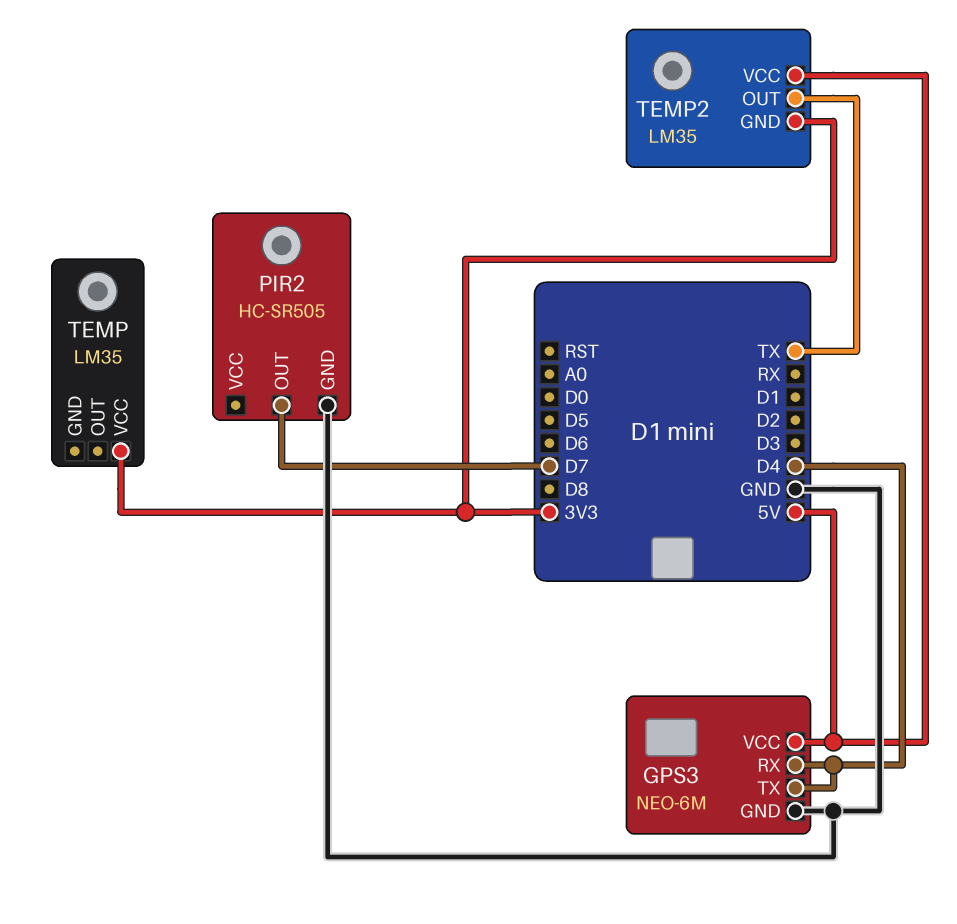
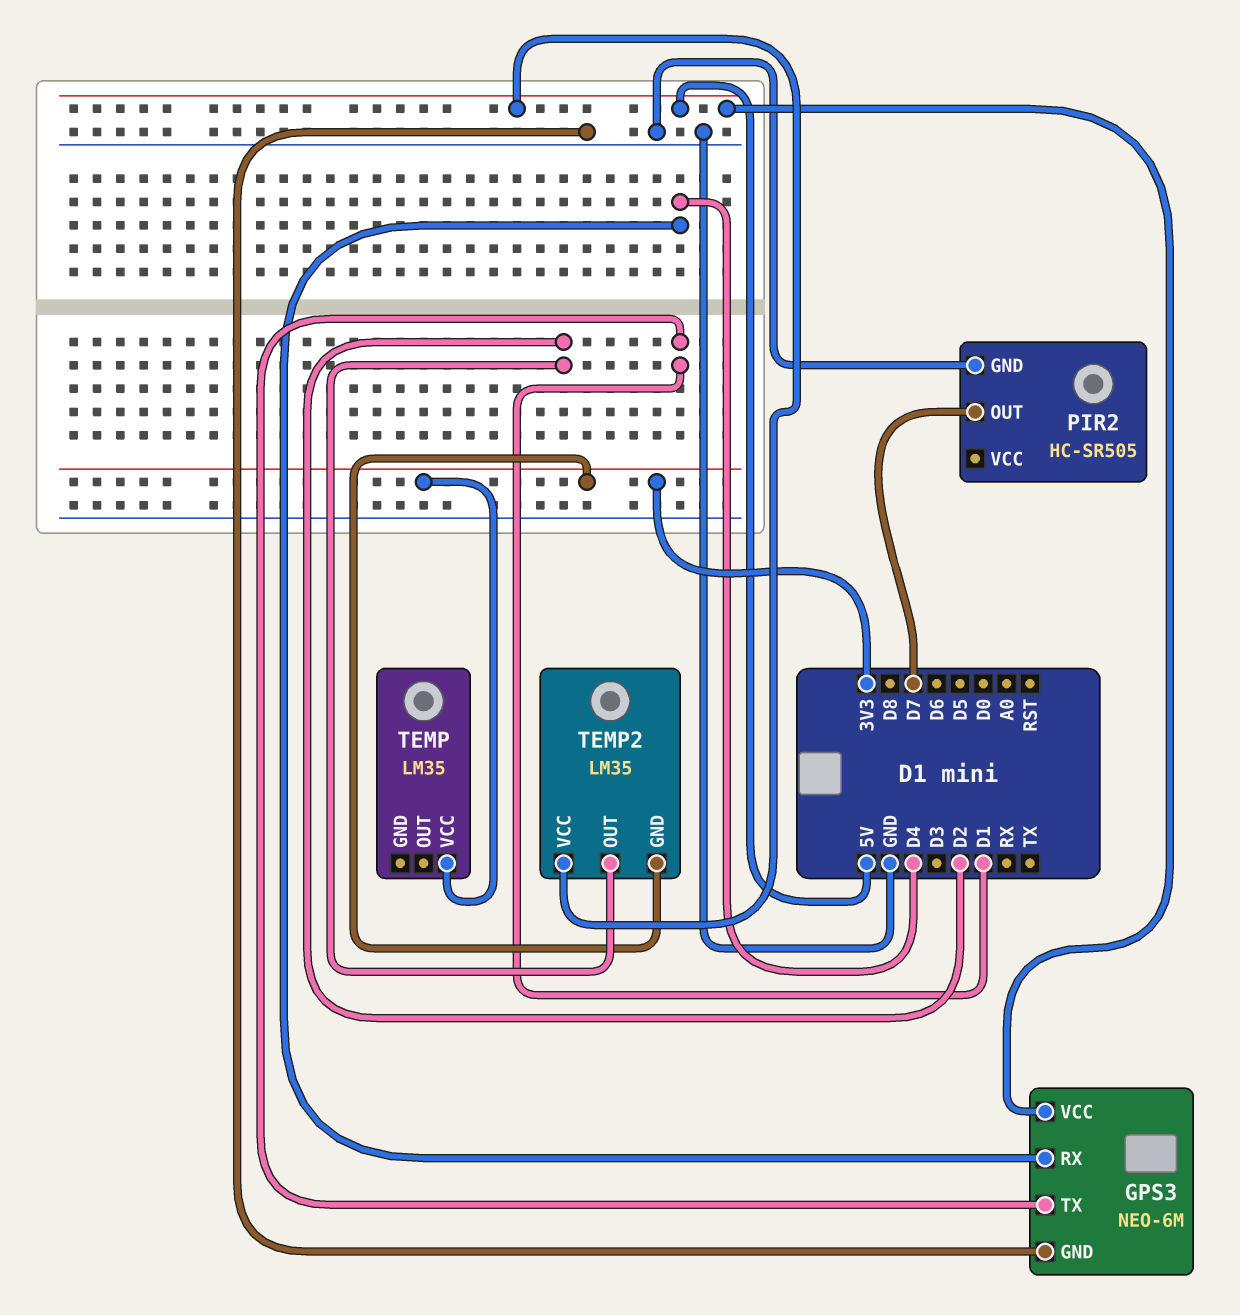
GPS3 pin TX: D4 -> D1
TEMP2 pin OUT: TX -> D2

